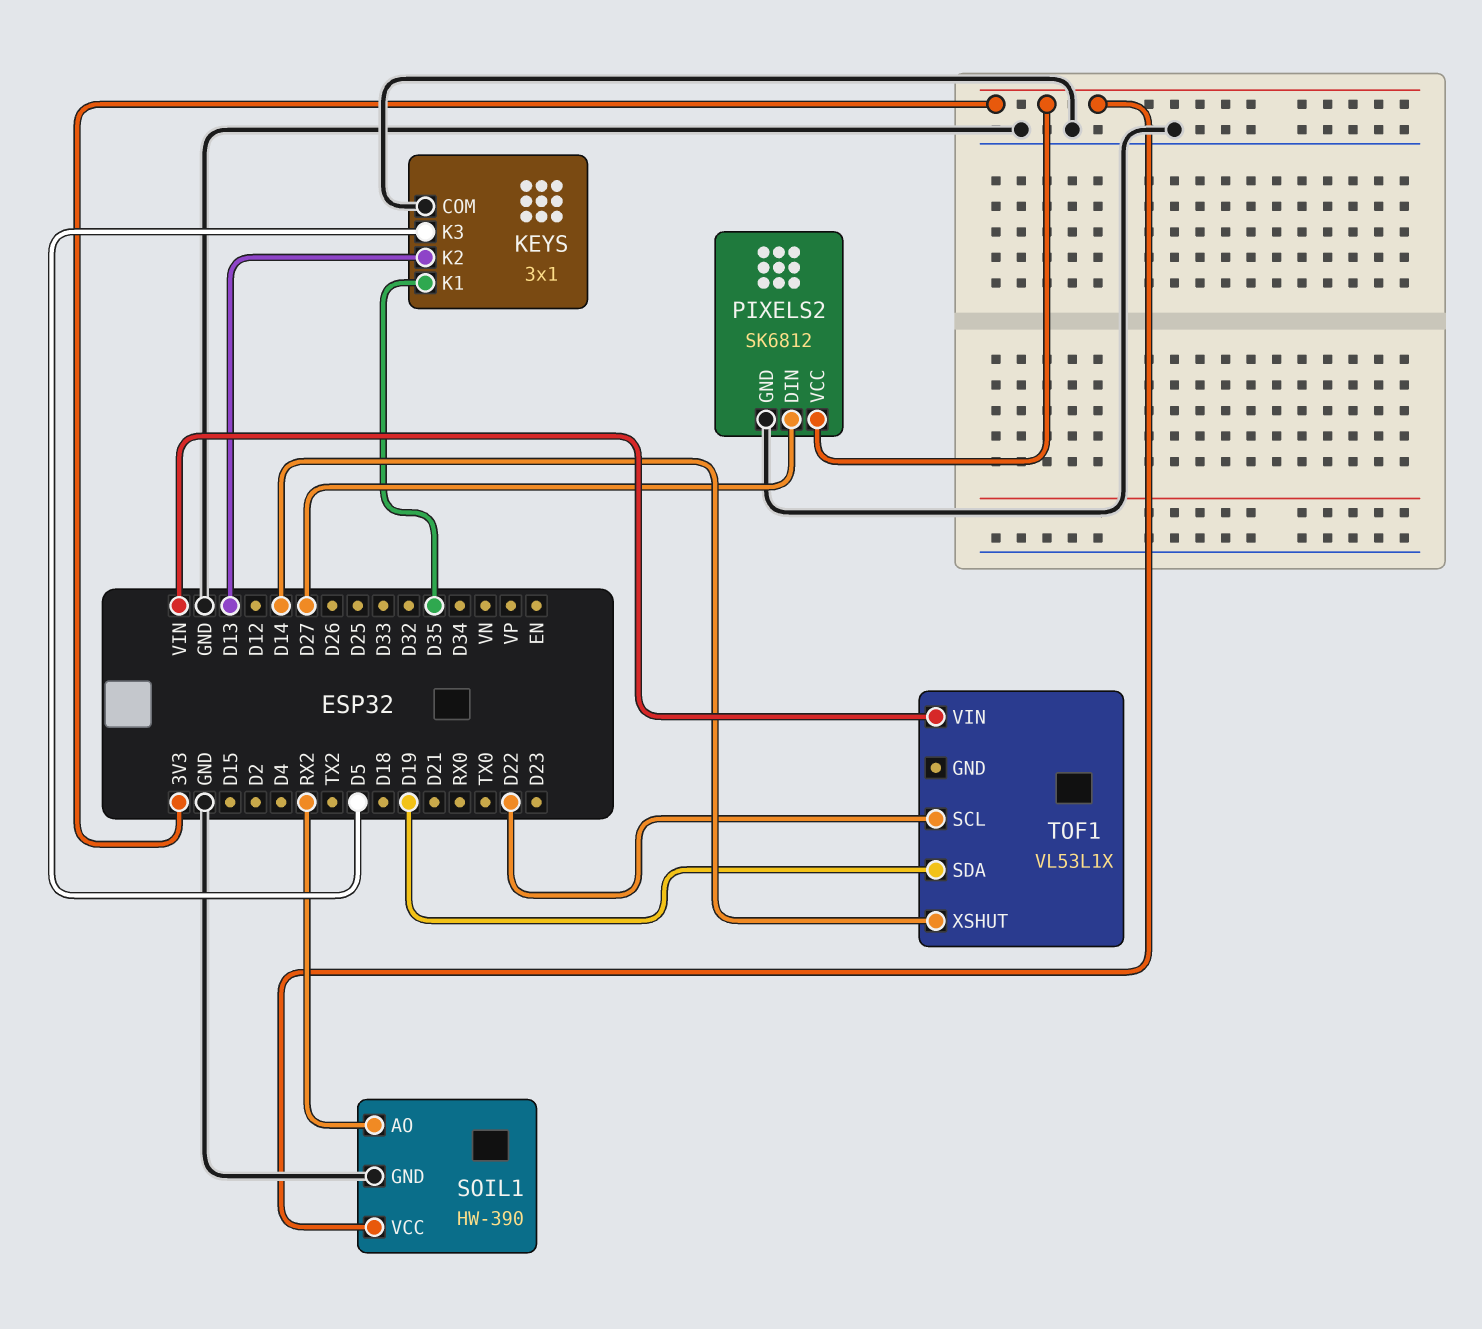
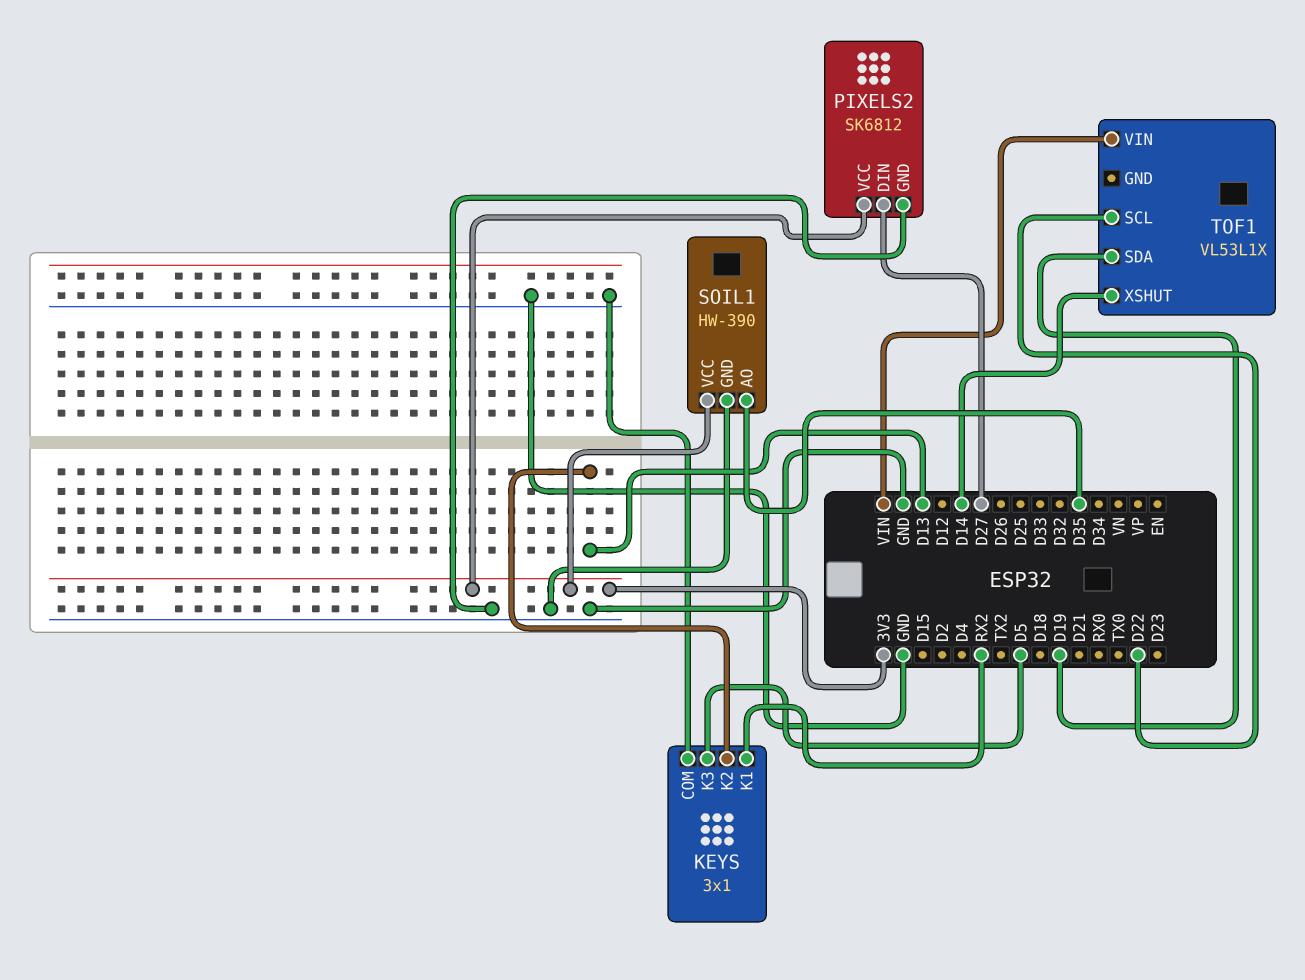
KEYS pin K1: D35 -> RX2
SOIL1 pin AO: RX2 -> D35

